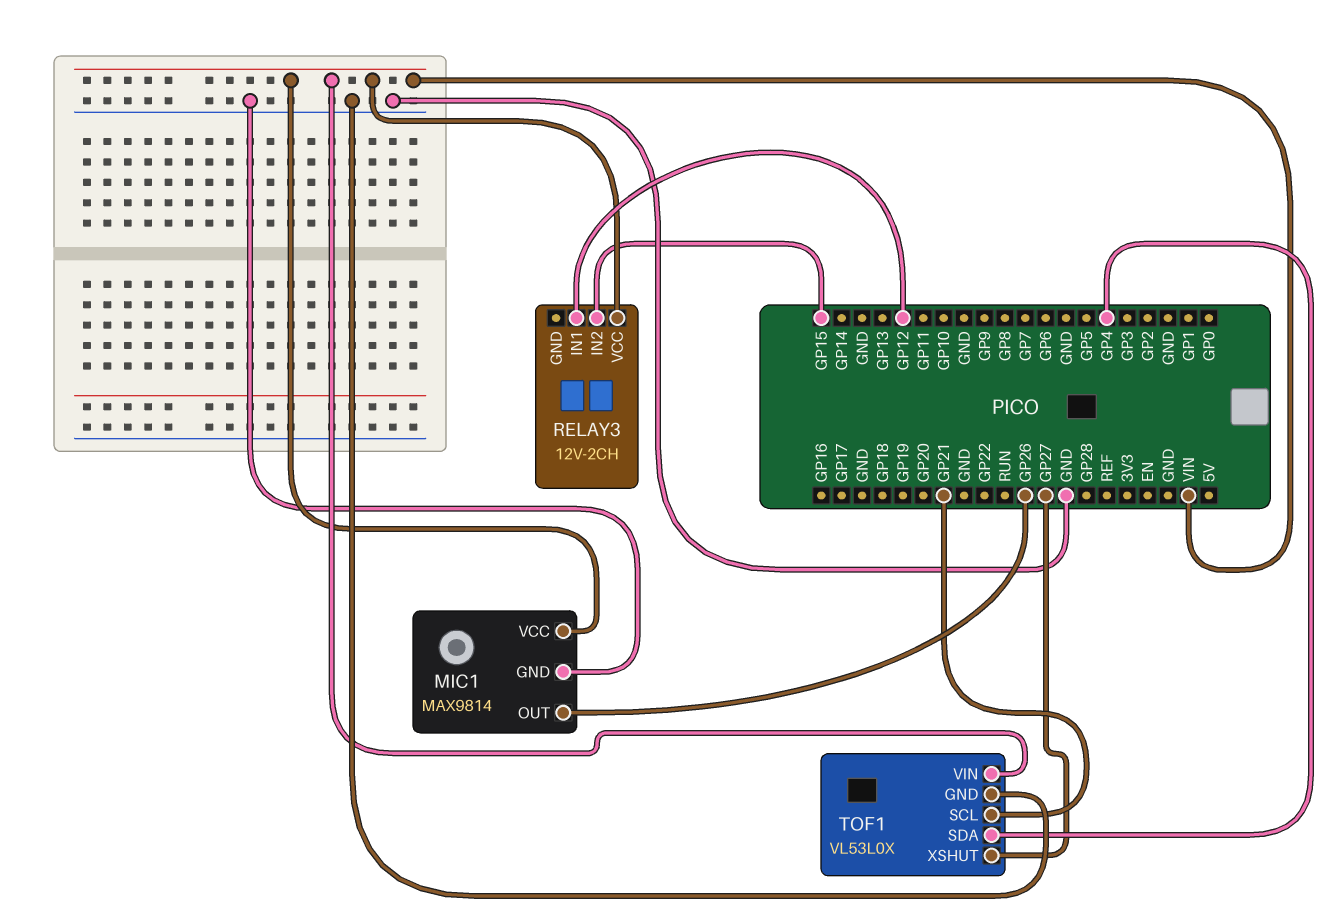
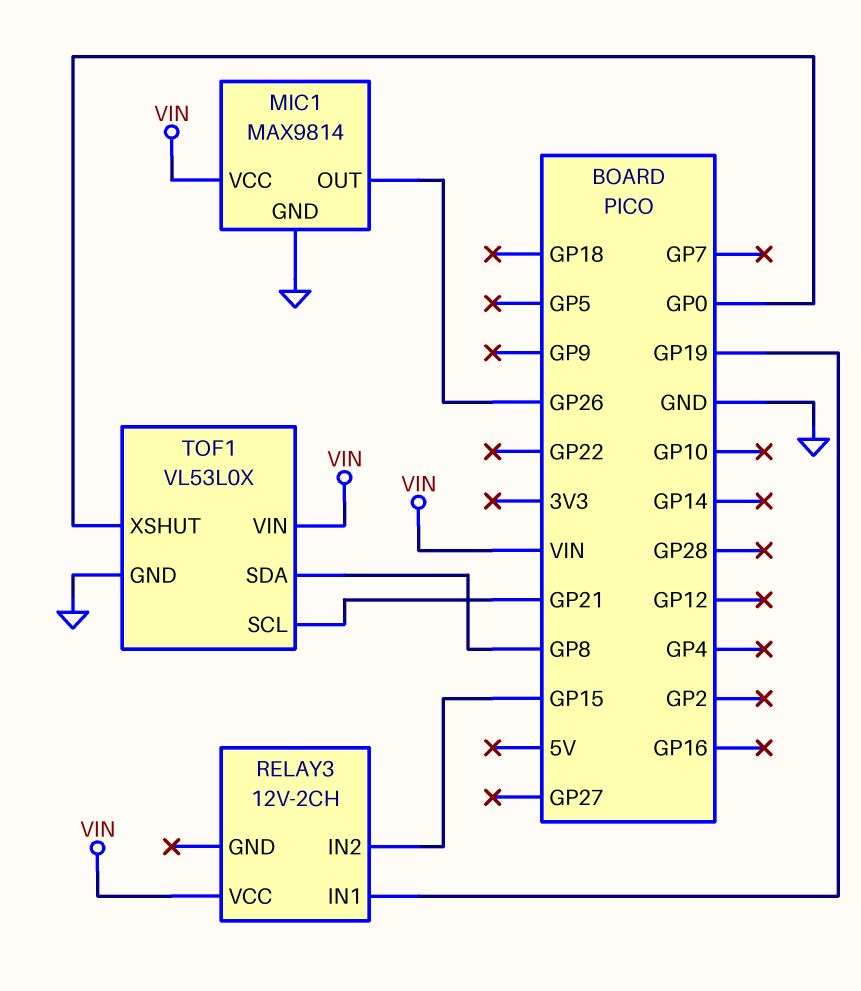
RELAY3 pin IN1: GP12 -> GP19
TOF1 pin SDA: GP4 -> GP8
TOF1 pin XSHUT: GP27 -> GP0

